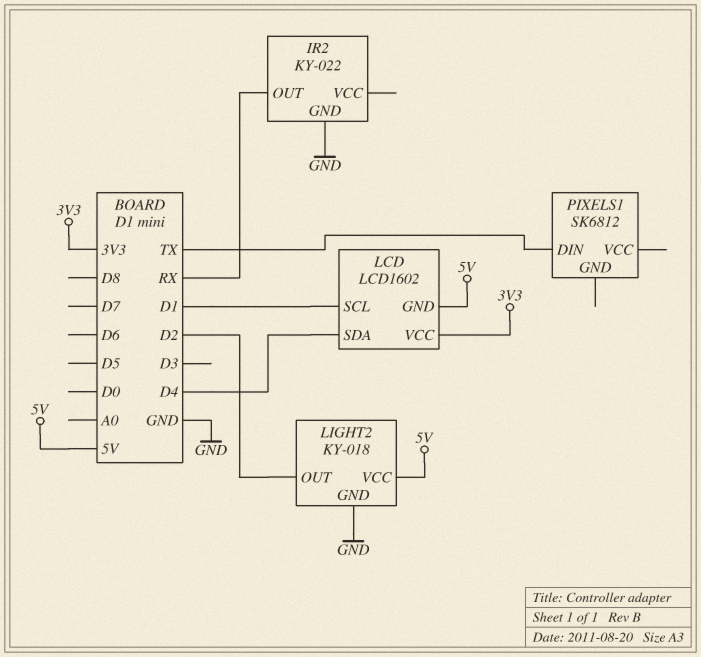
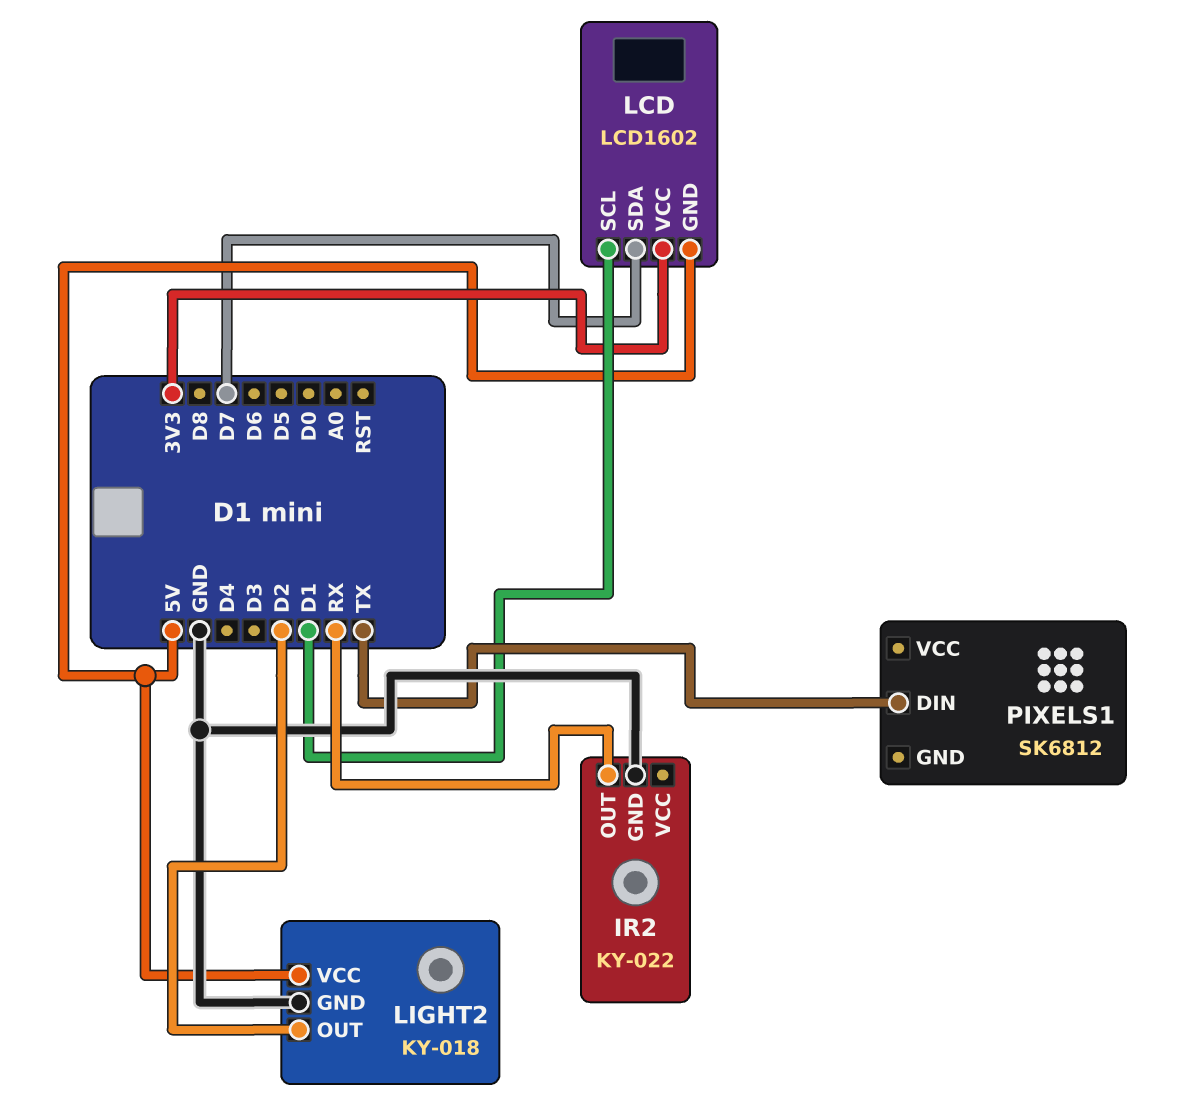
LCD pin SDA: D4 -> D7

